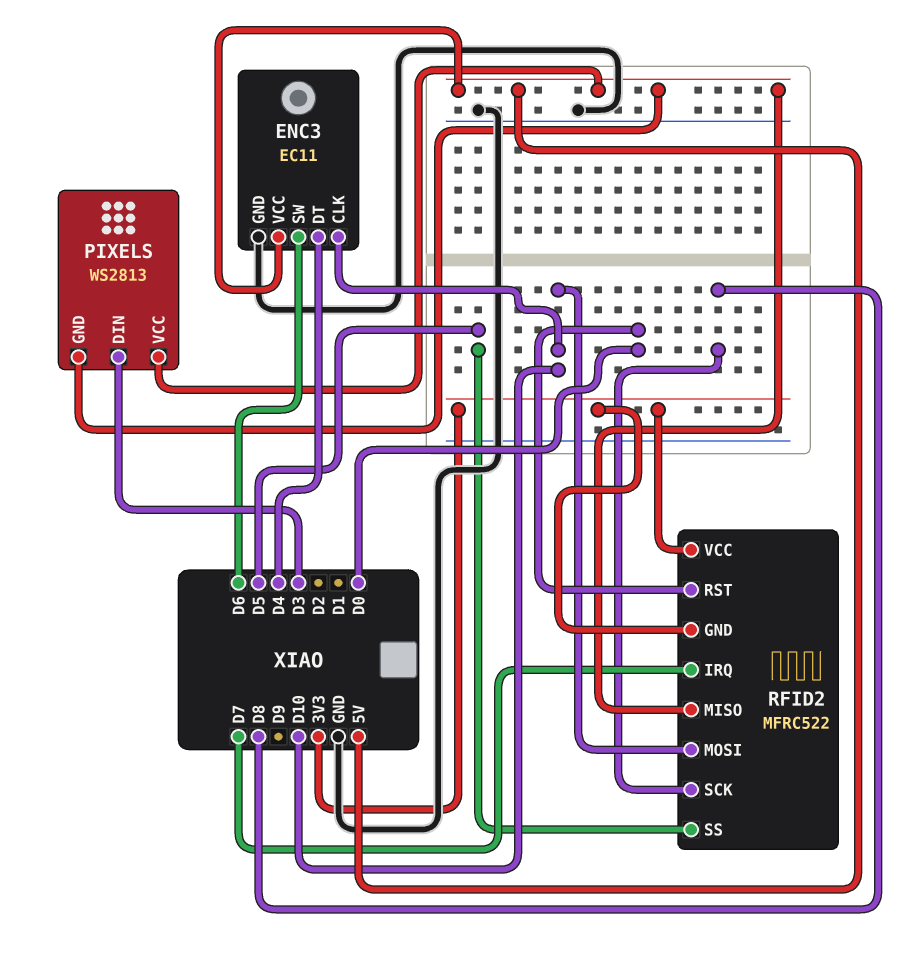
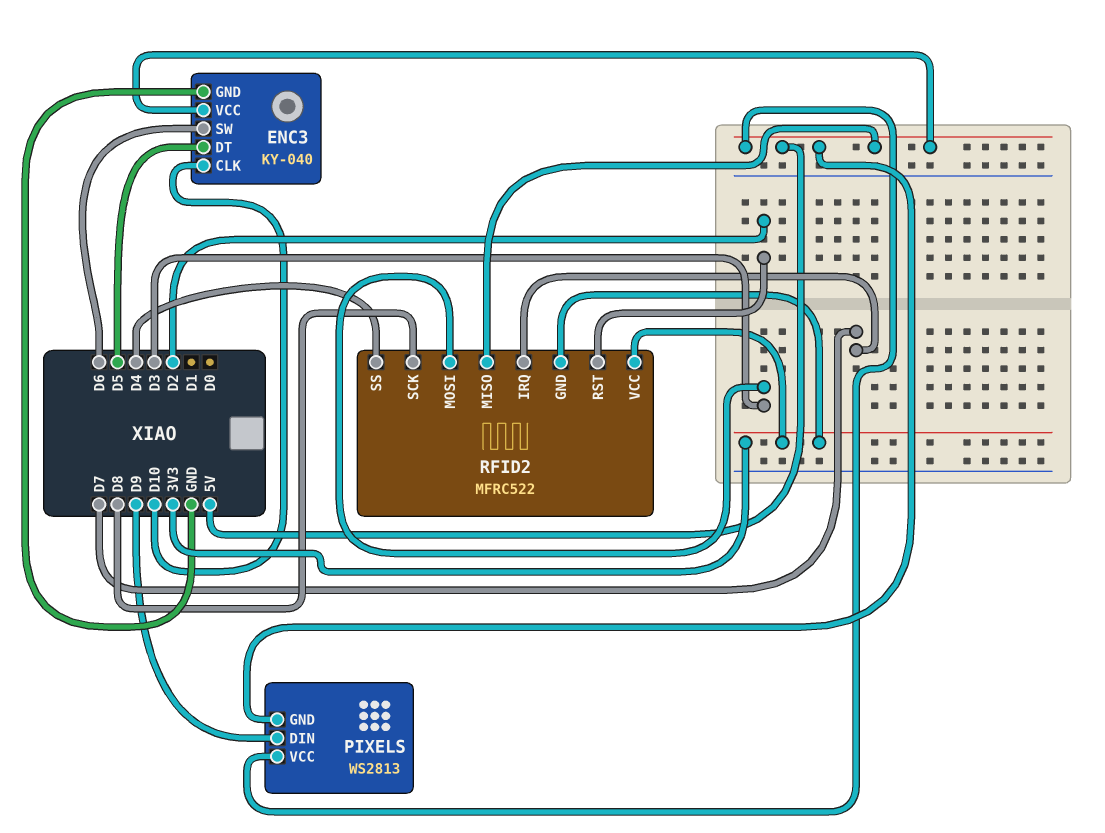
ENC3: EC11 -> KY-040
ENC3 pin DT: D4 -> D5
PIXELS pin DIN: D3 -> D9
RFID2 pin MOSI: D10 -> D3
RFID2 pin RST: D0 -> D2
RFID2 pin SS: D5 -> D4

